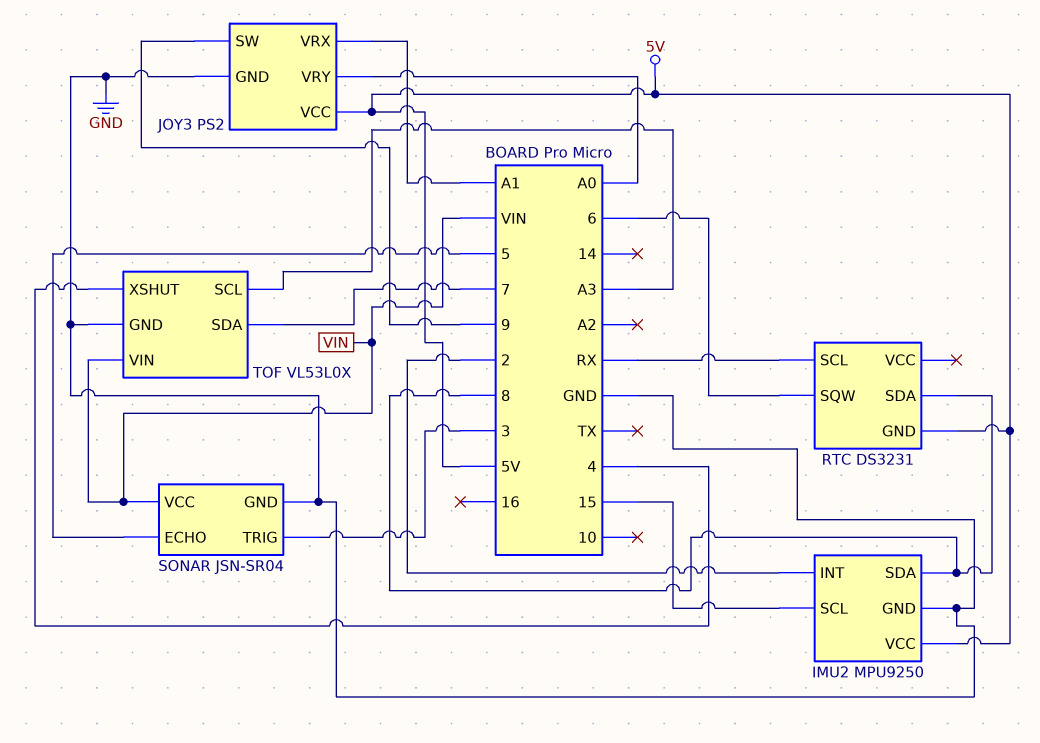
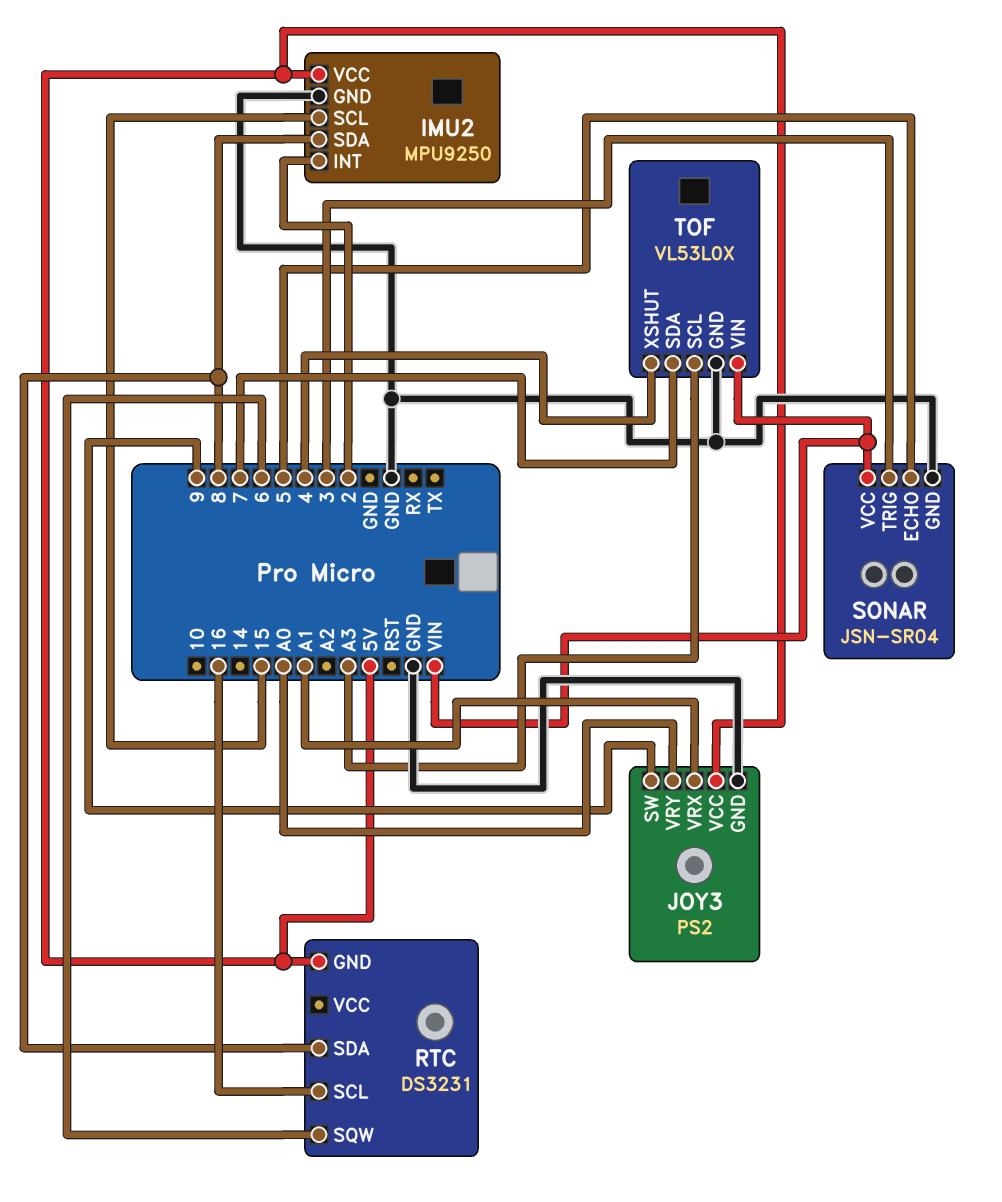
RTC pin SCL: RX -> 16

